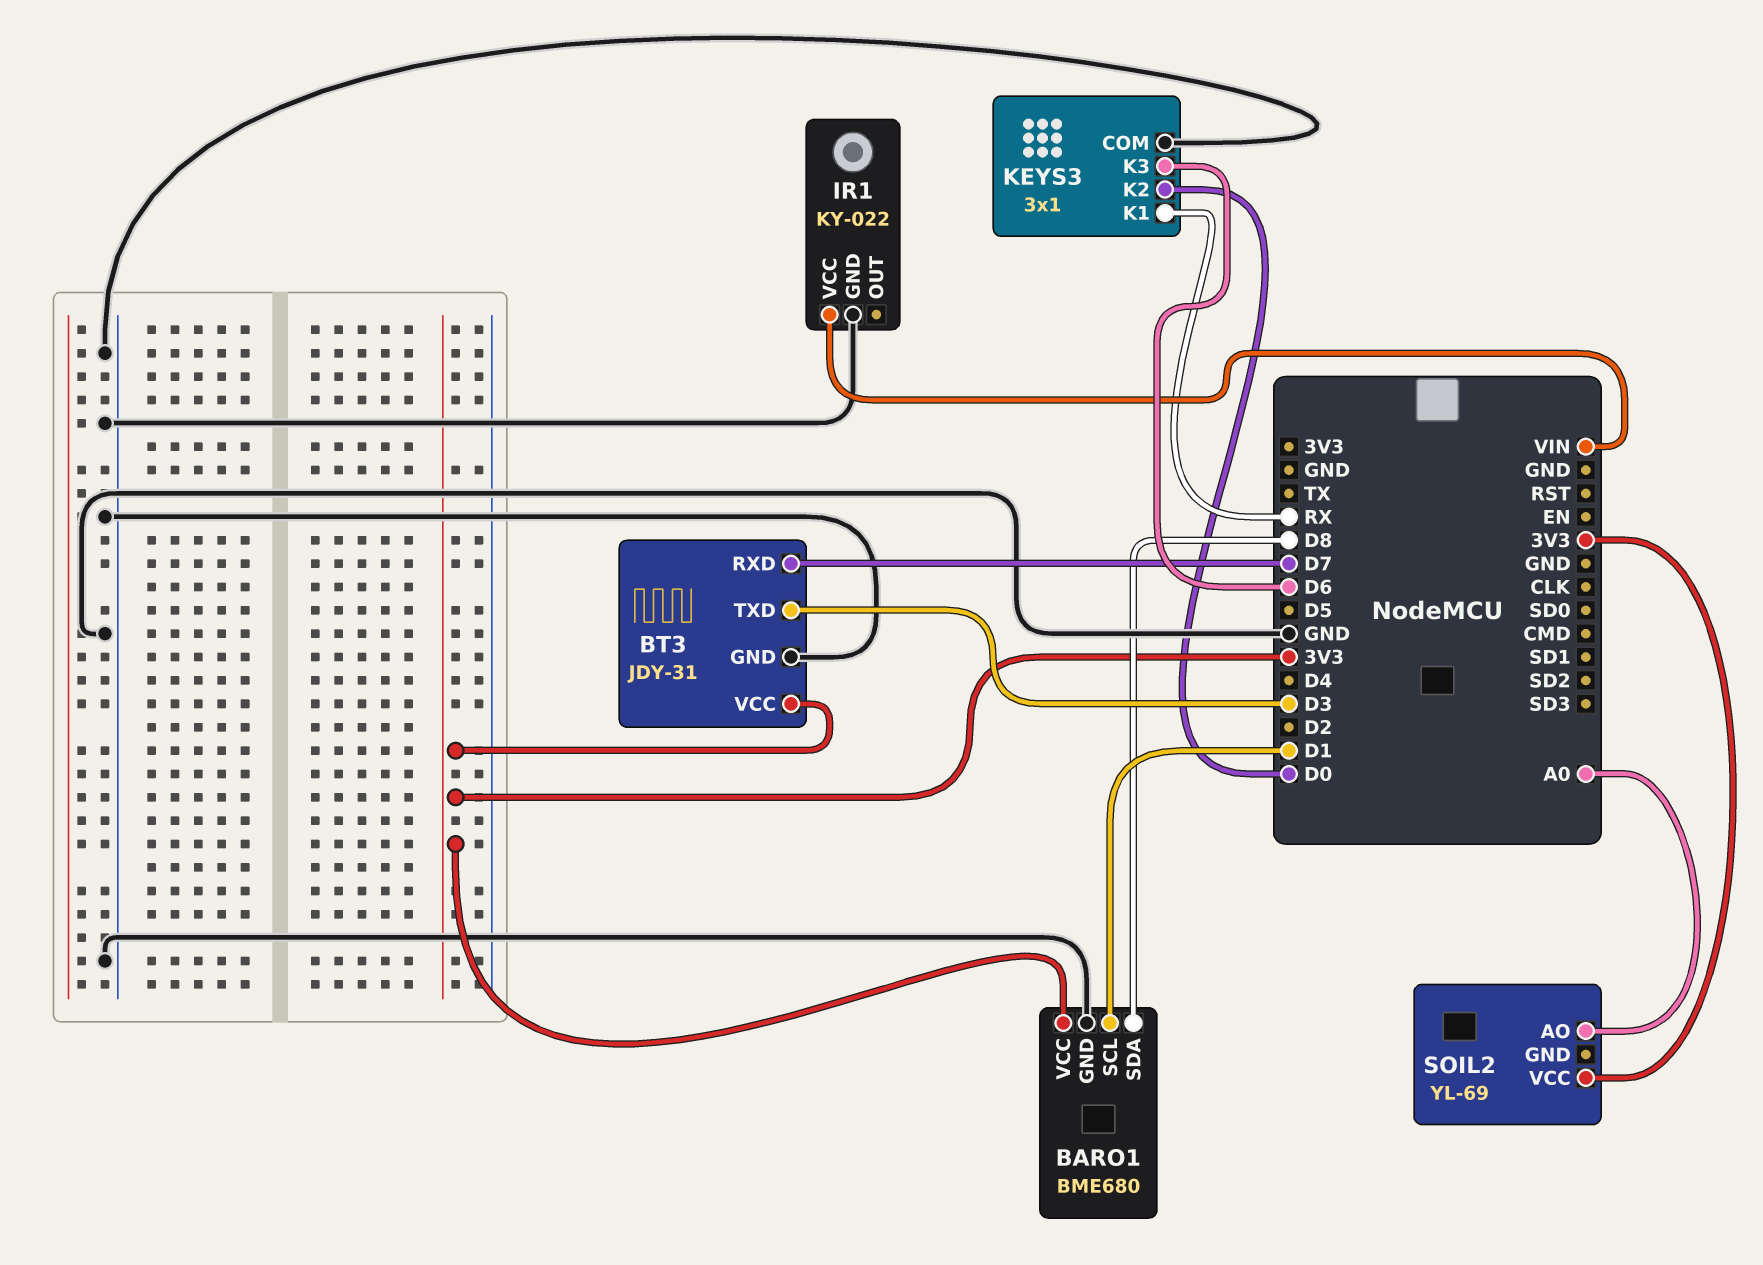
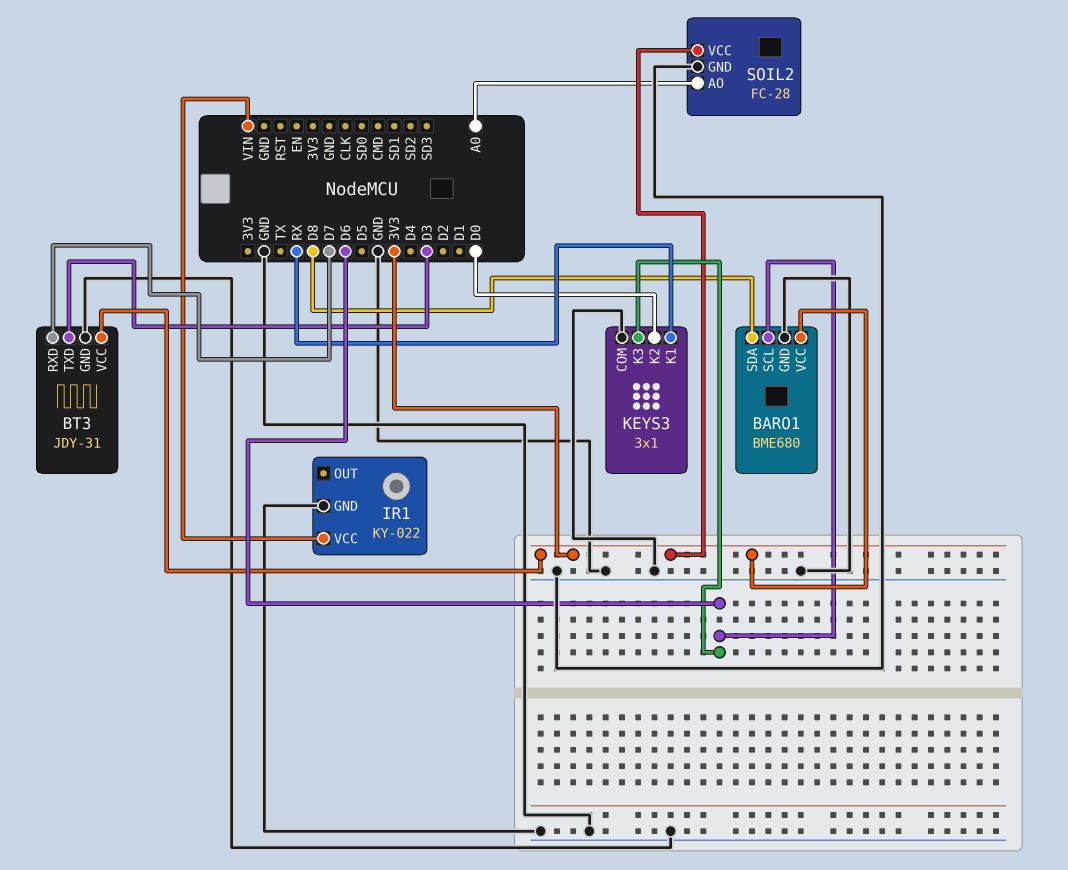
BARO1 pin SCL: D1 -> D6
SOIL2: YL-69 -> FC-28
SOIL2 pin GND: none -> GND

